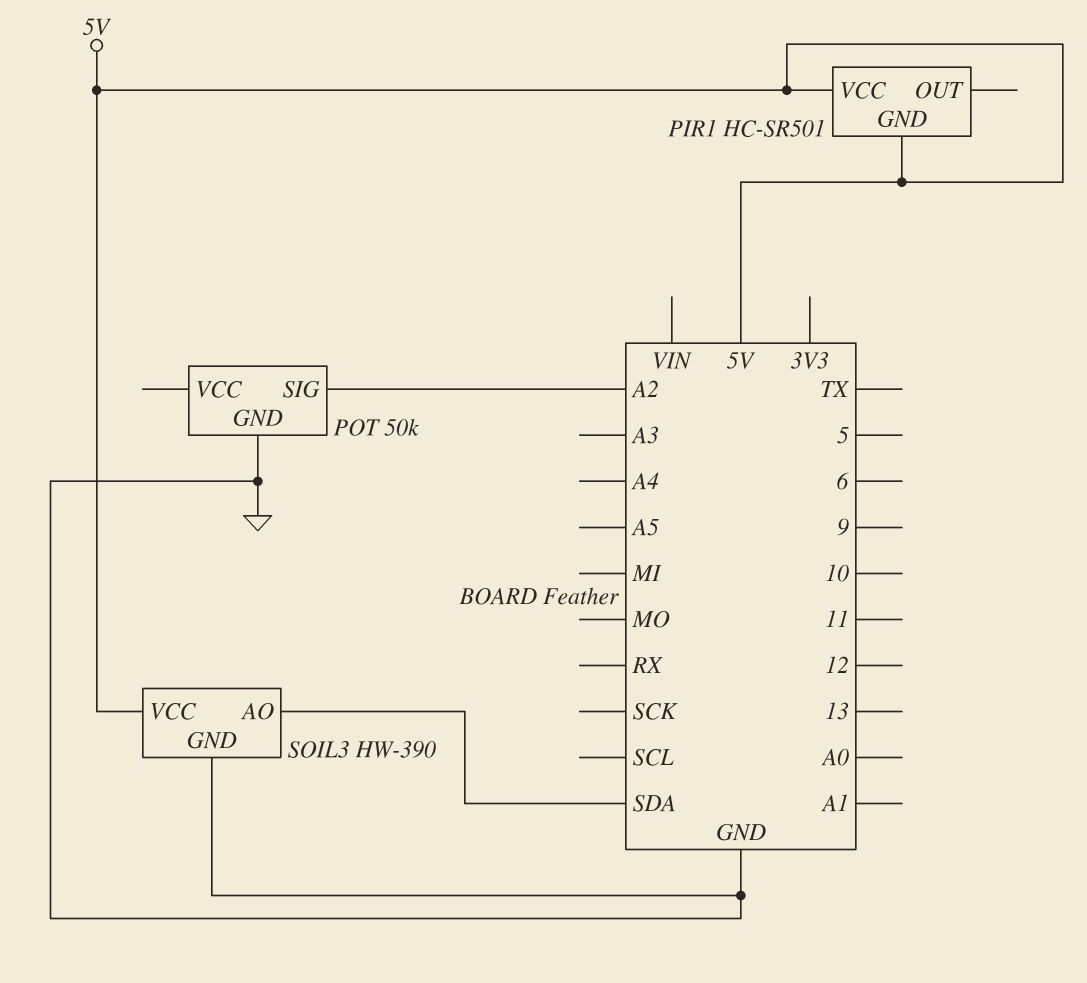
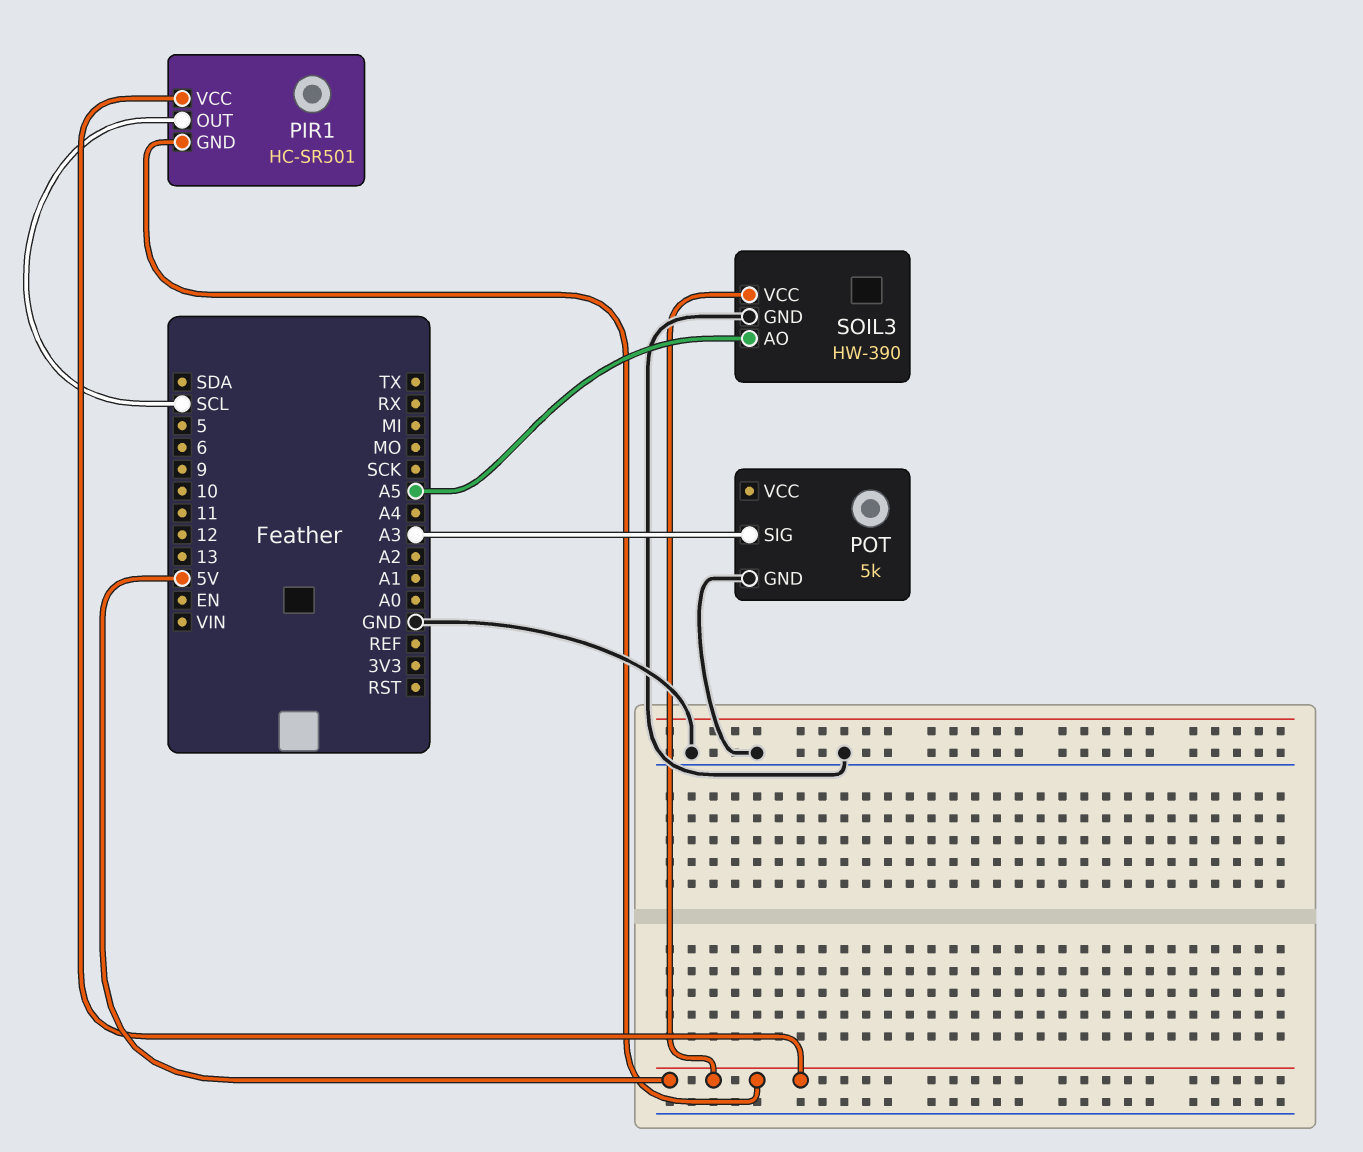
PIR1 pin OUT: none -> SCL
POT: 50k -> 5k
POT pin SIG: A2 -> A3
SOIL3 pin AO: SDA -> A5

